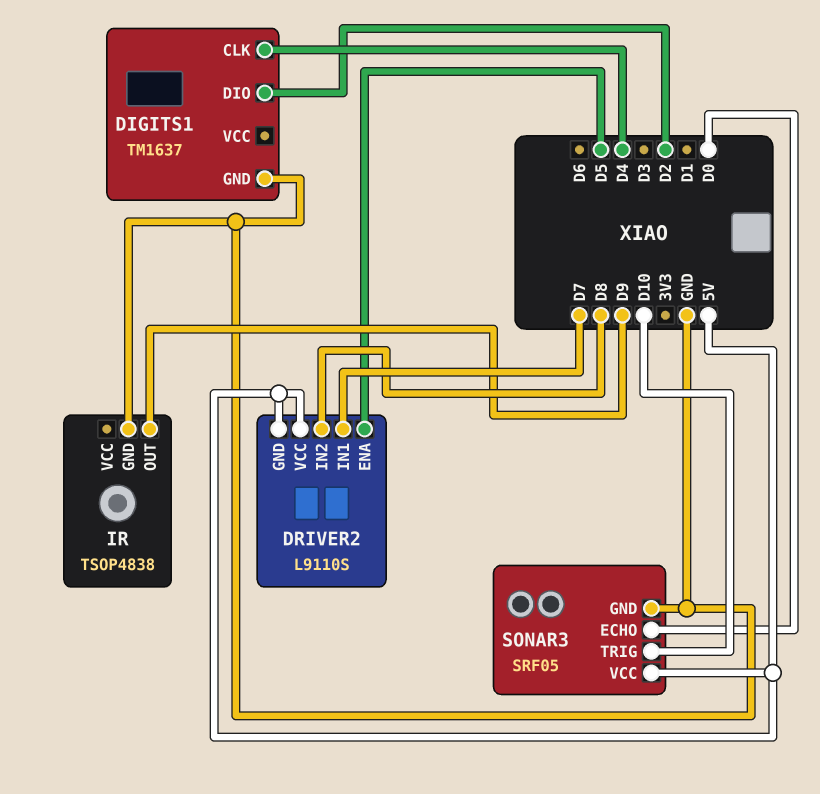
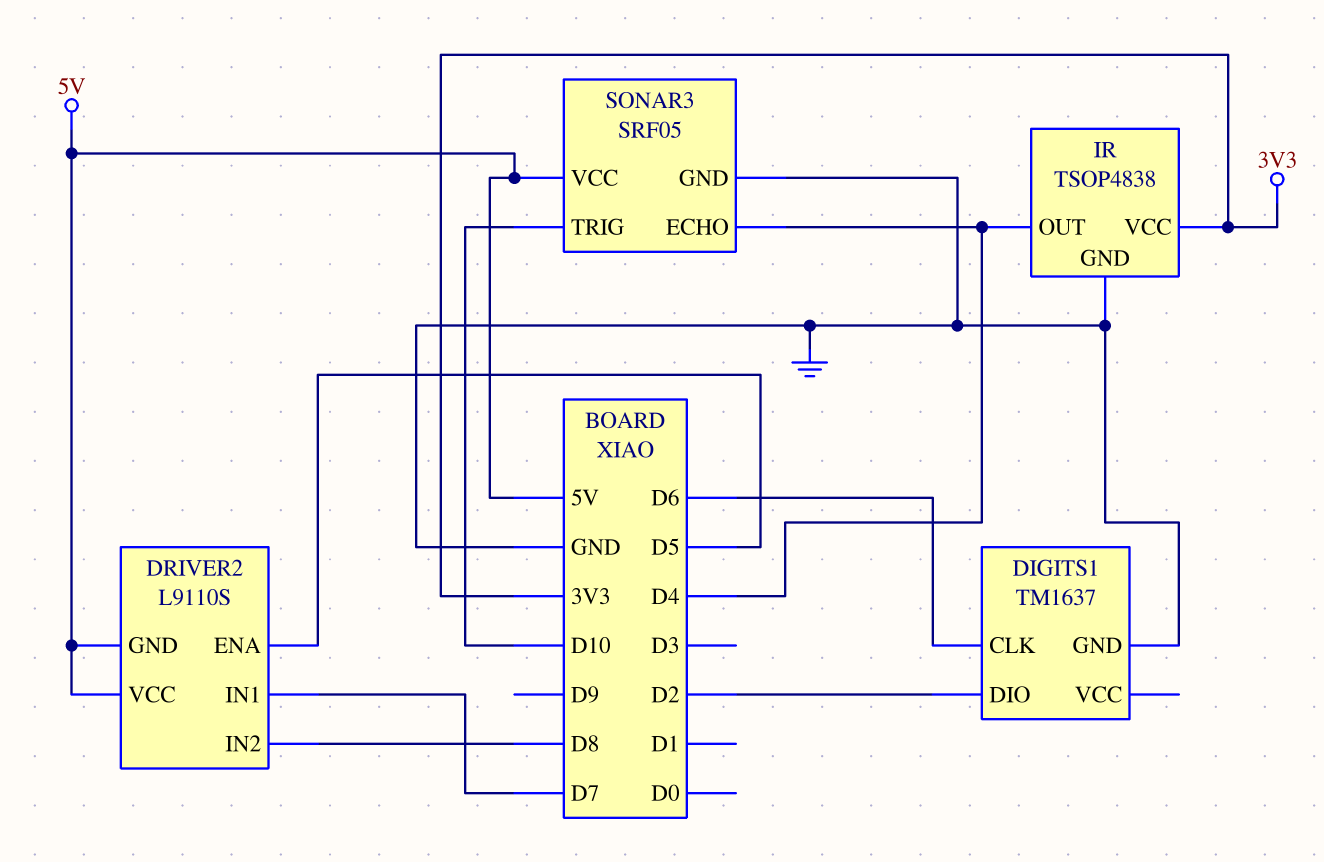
DIGITS1 pin CLK: D4 -> D6
IR pin OUT: D9 -> D4
IR pin VCC: none -> 3V3
SONAR3 pin ECHO: D0 -> D4

